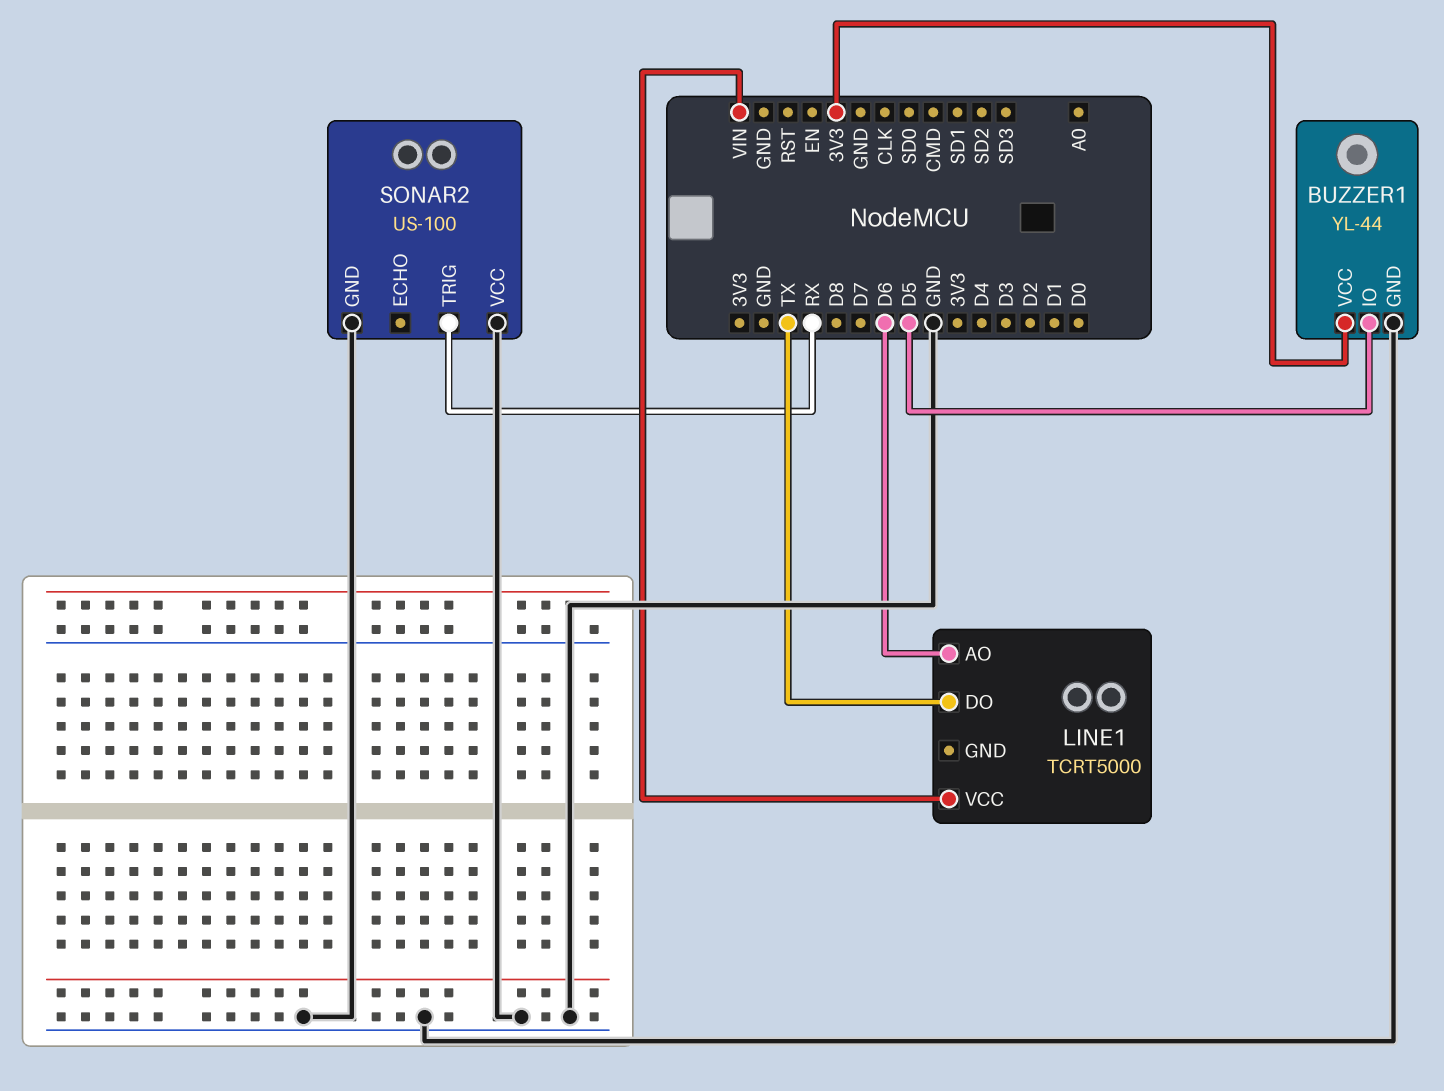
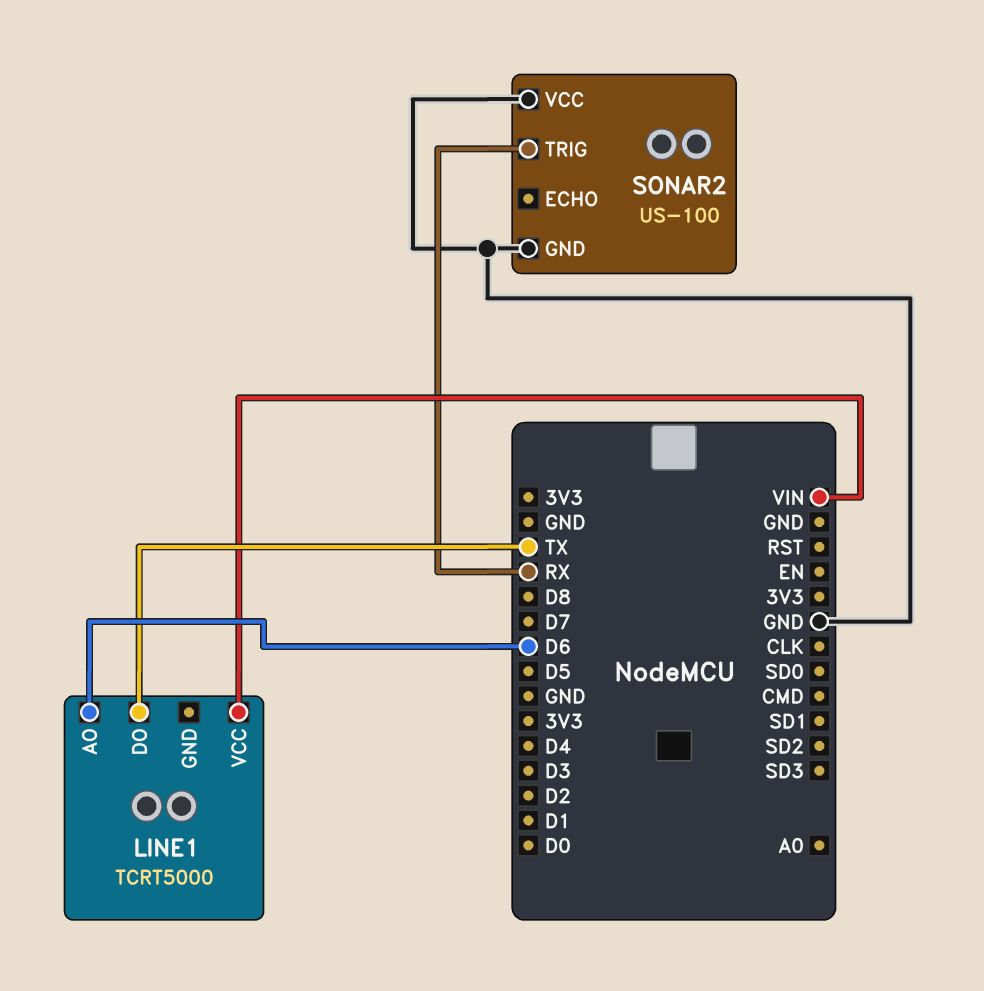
BUZZER1: YL-44 -> none
BUZZER1 pin GND: GND -> none
BUZZER1 pin IO: D5 -> none
BUZZER1 pin VCC: 3V3 -> none

